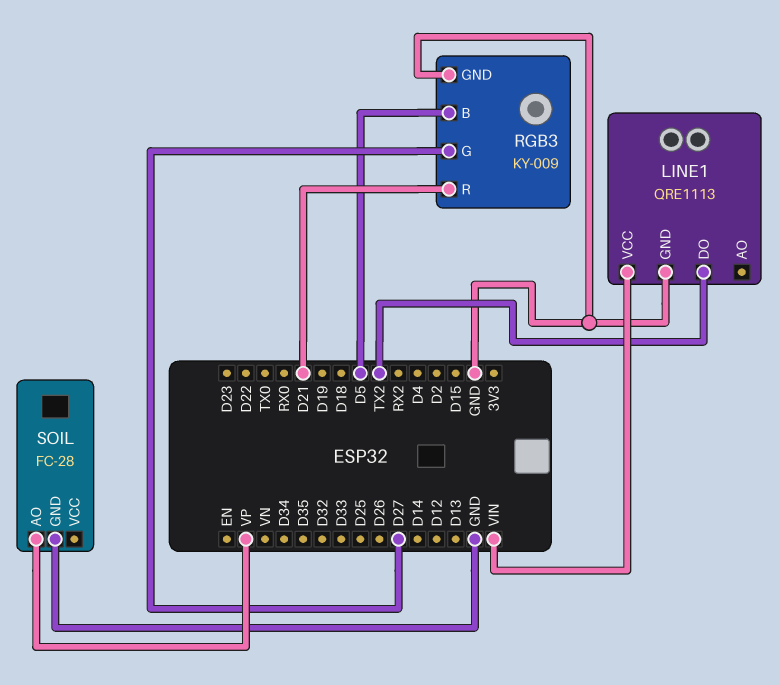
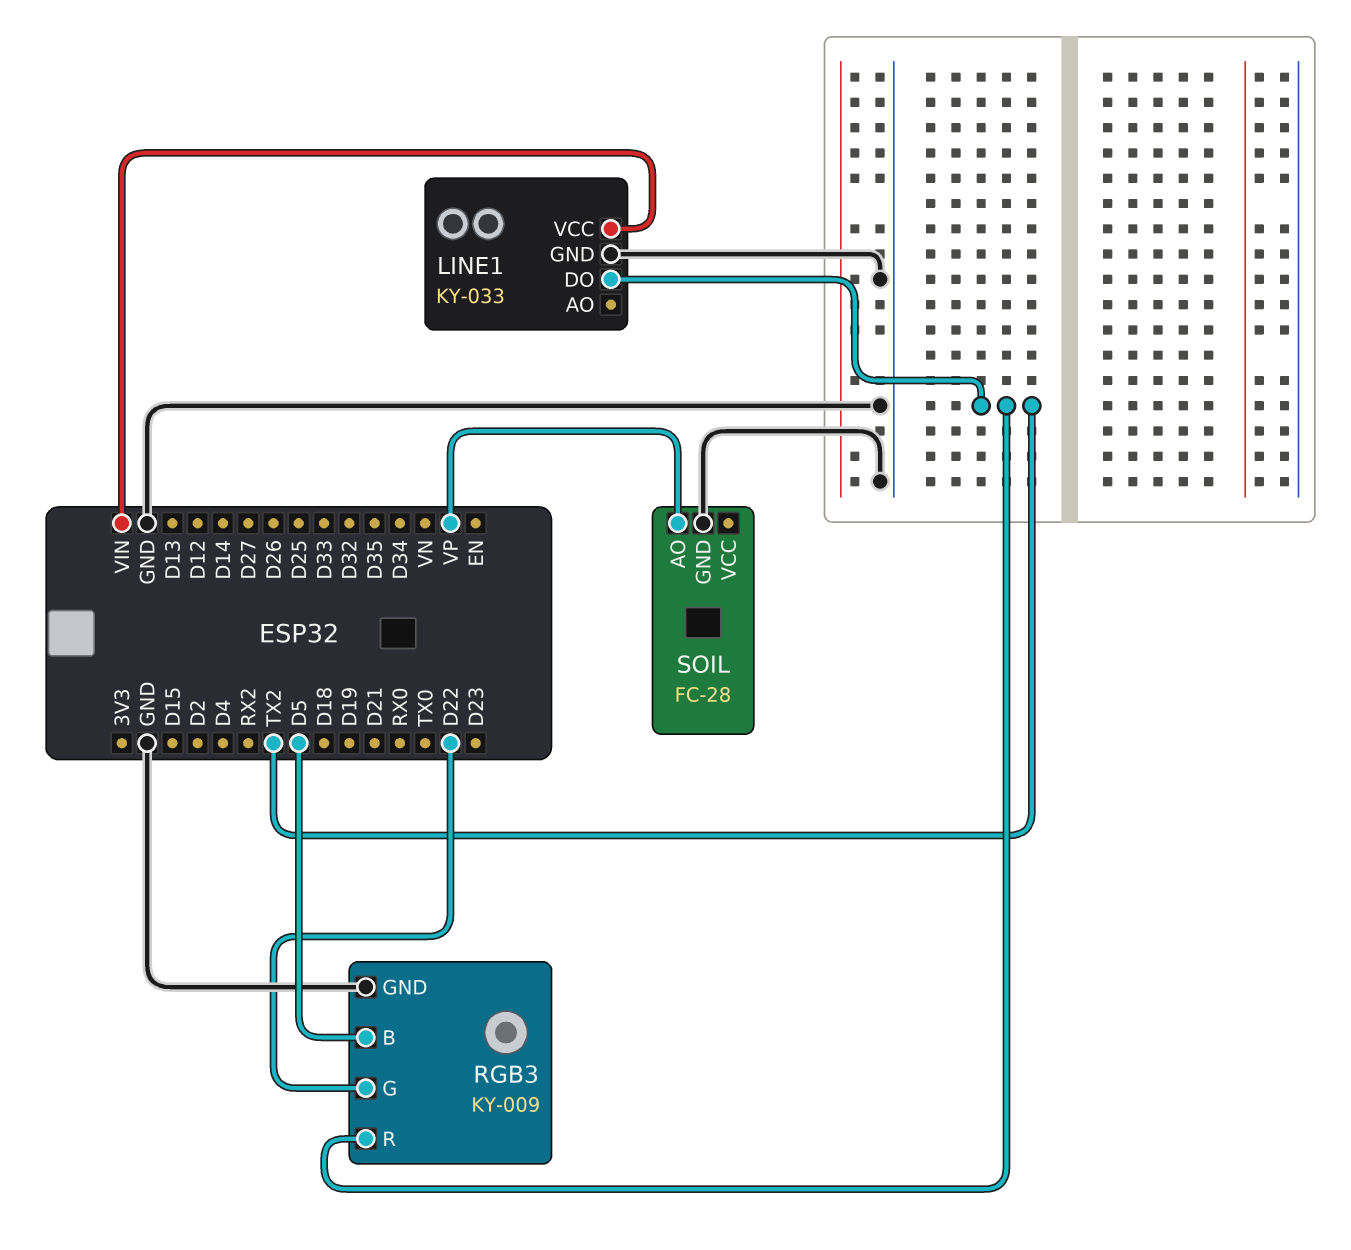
LINE1: QRE1113 -> KY-033
RGB3 pin G: D27 -> D22
RGB3 pin R: D21 -> TX2

